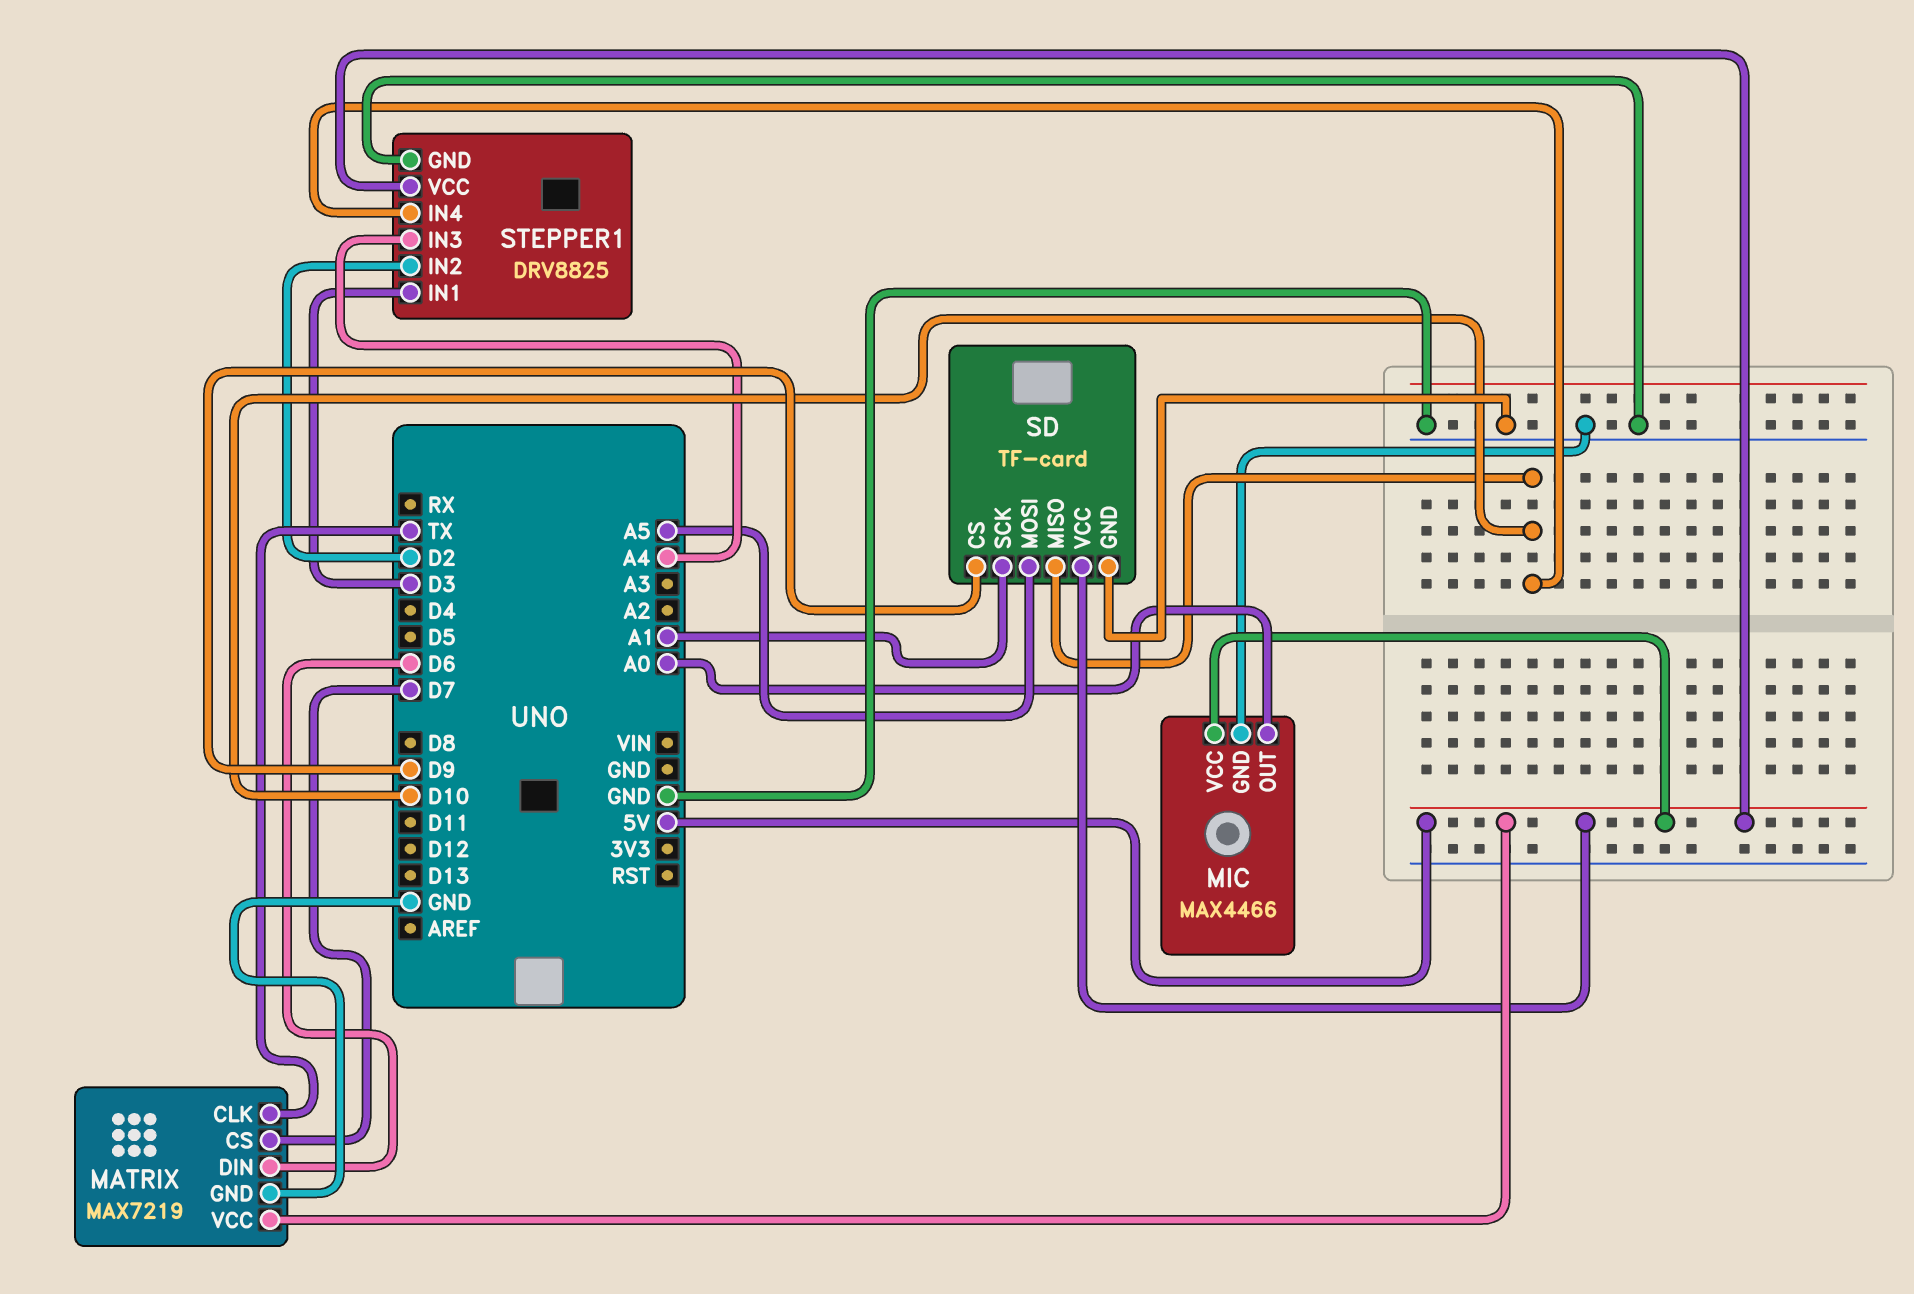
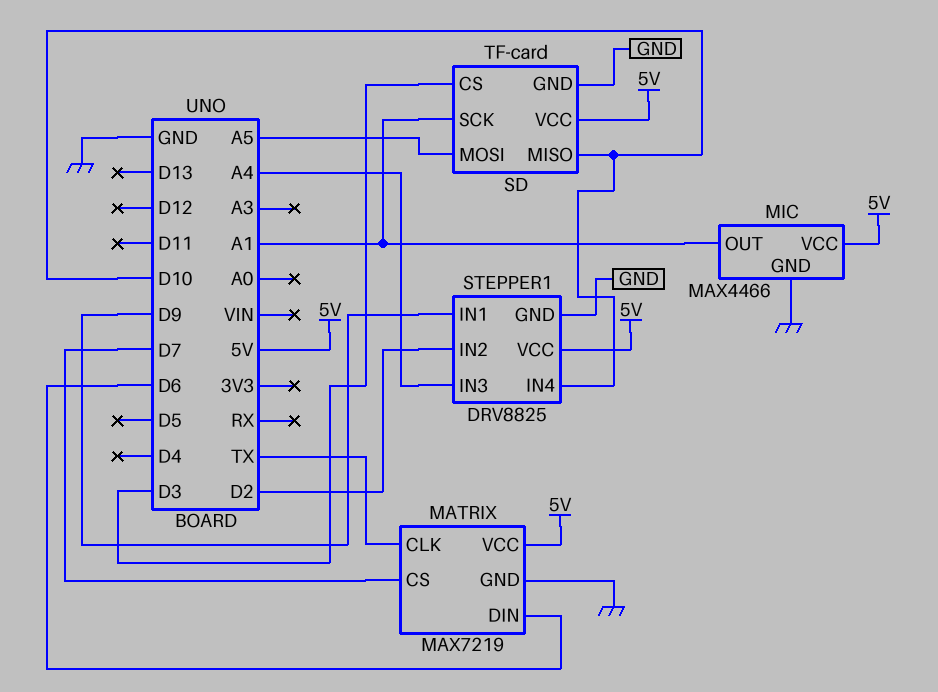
MIC pin OUT: A0 -> A1
SD pin CS: D9 -> D3
STEPPER1 pin IN1: D3 -> D9

